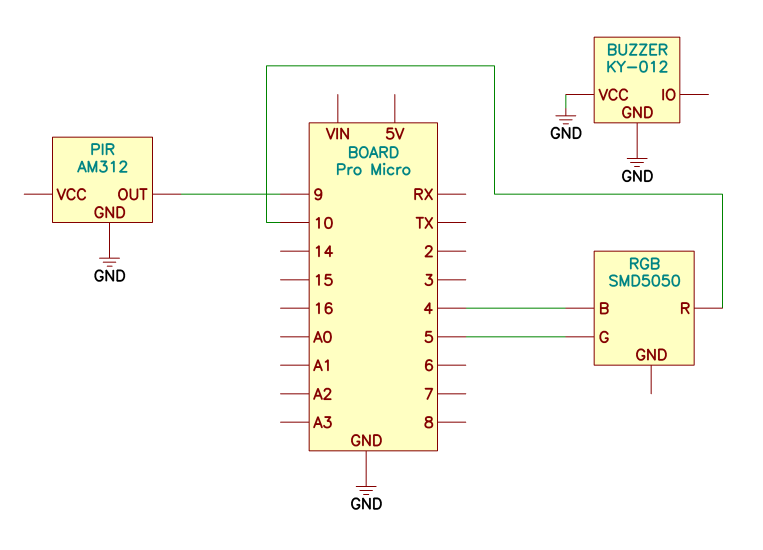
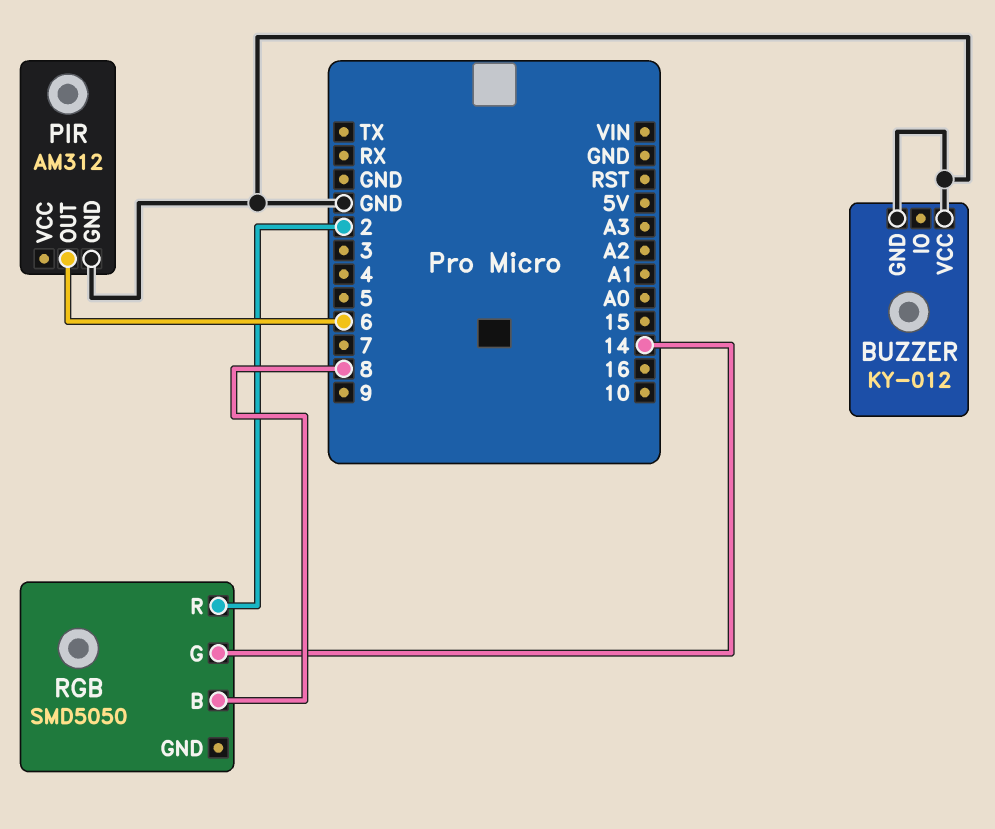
PIR pin OUT: 9 -> 6
RGB pin B: 4 -> 8
RGB pin G: 5 -> 14
RGB pin R: 10 -> 2

